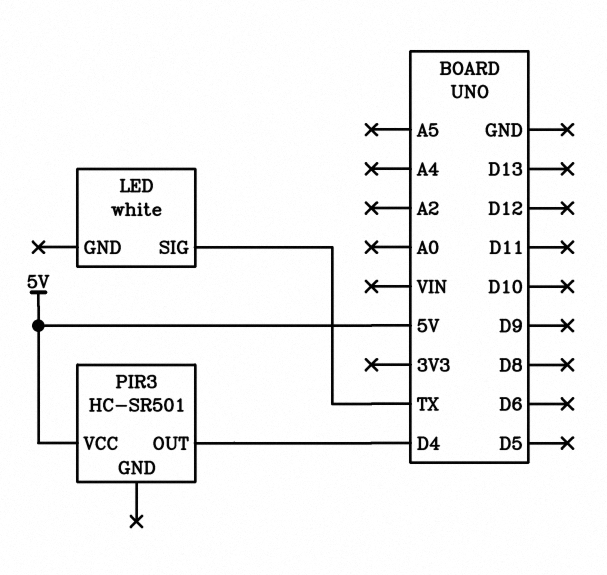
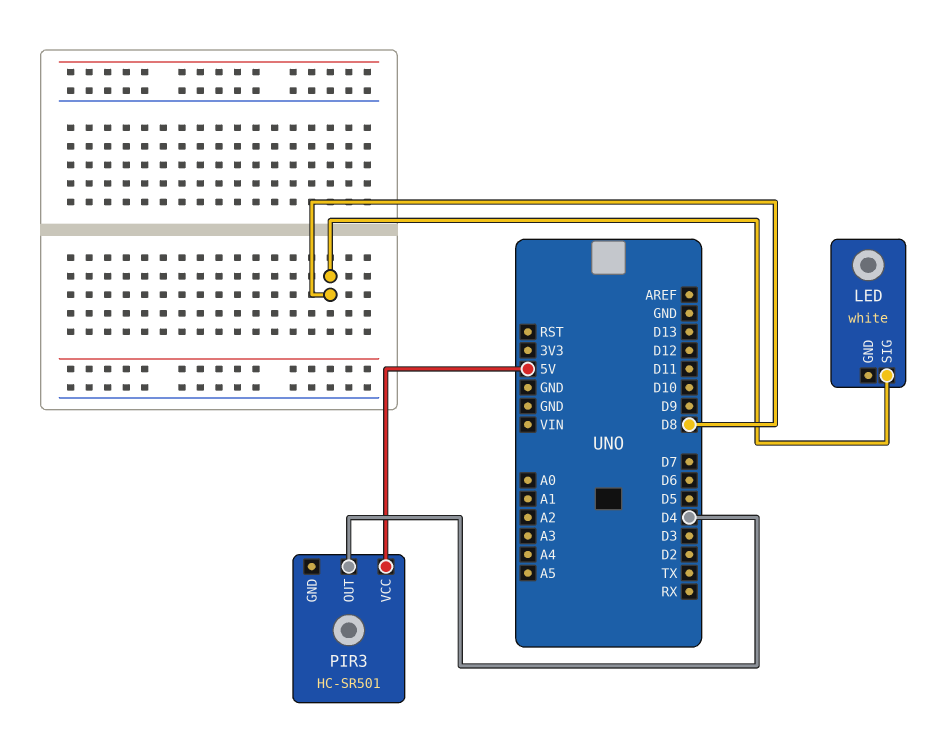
LED pin SIG: TX -> D8

